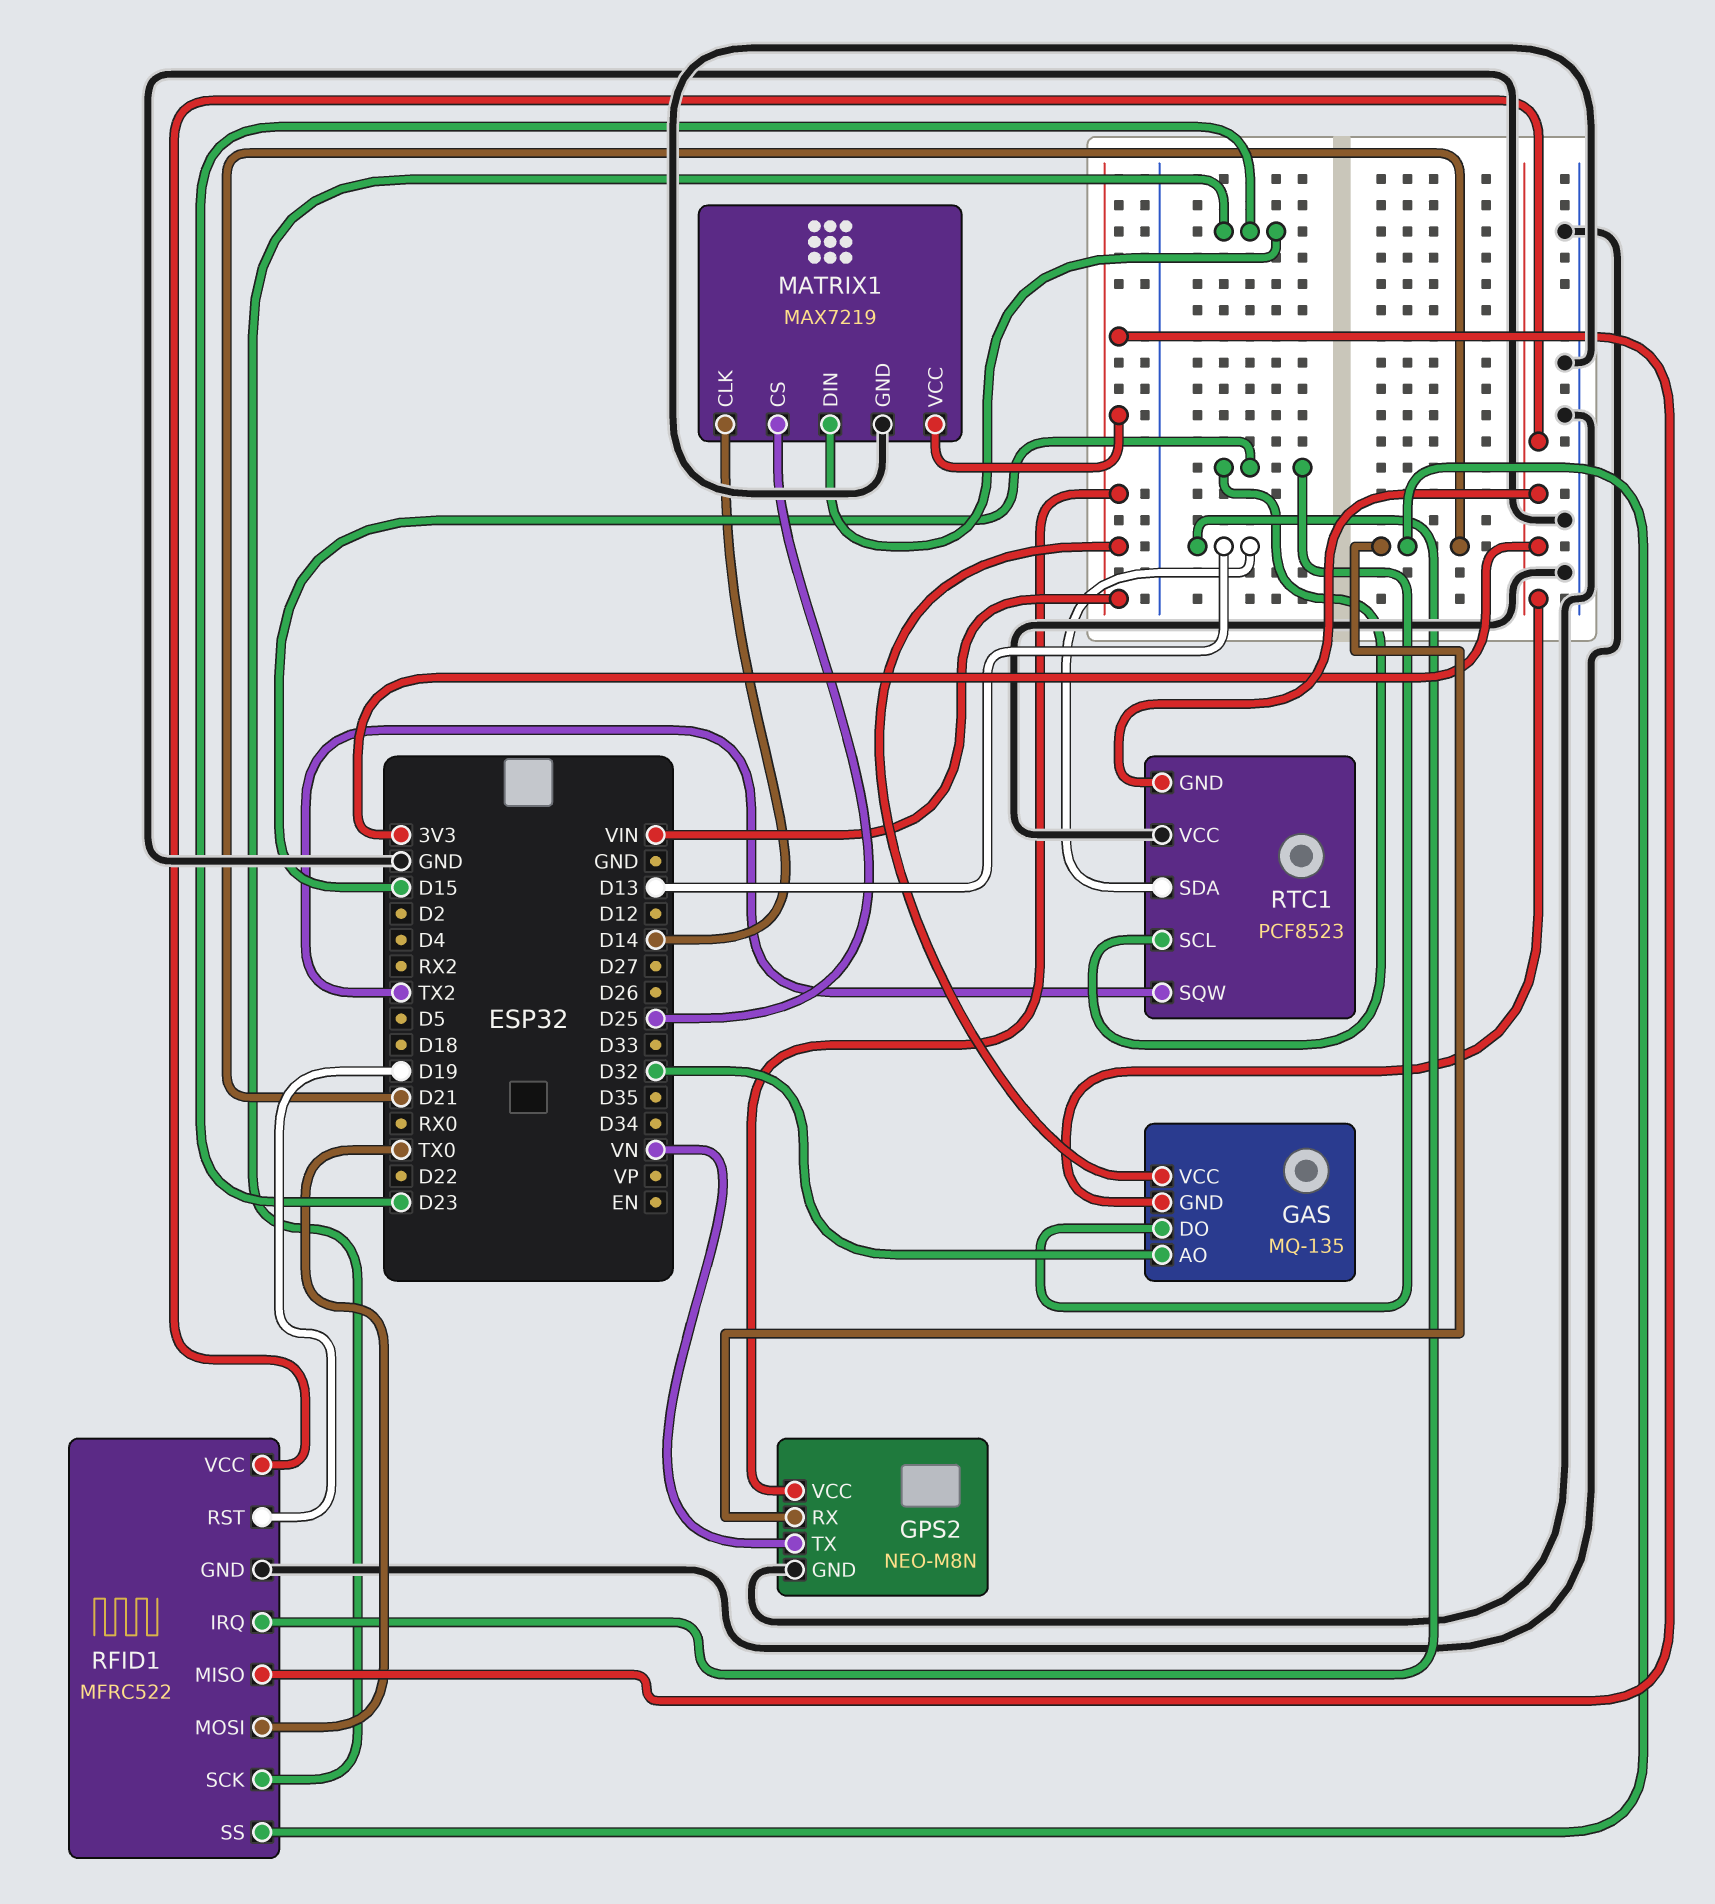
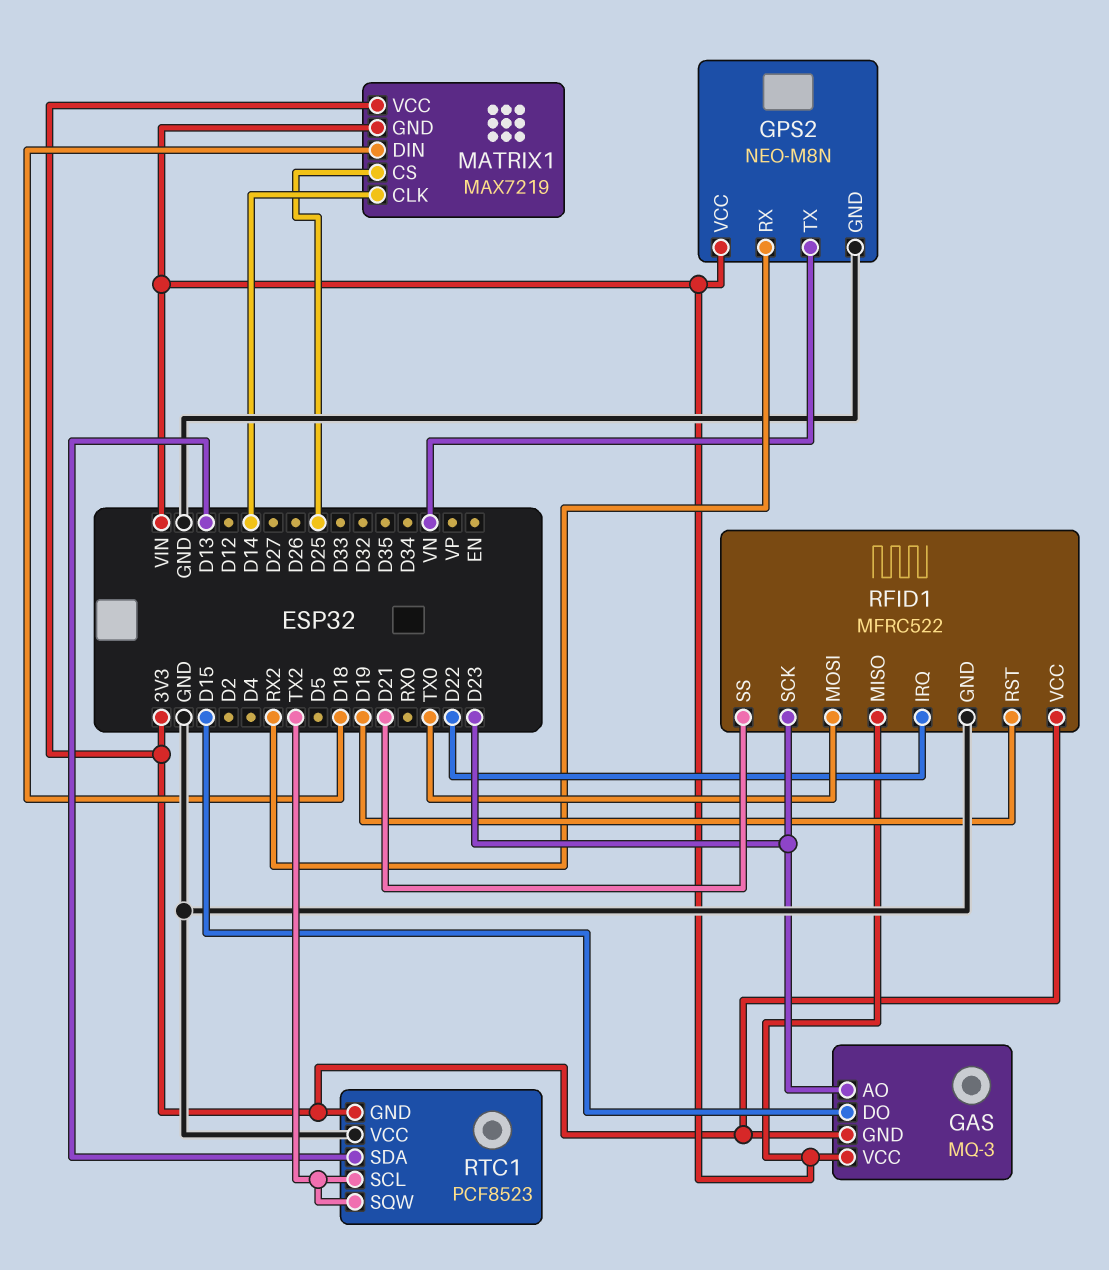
GAS: MQ-135 -> MQ-3
GAS pin AO: D32 -> D23
GPS2 pin RX: D21 -> RX2
MATRIX1 pin DIN: D23 -> D18
MATRIX1 pin GND: GND -> VIN
MATRIX1 pin VCC: VIN -> 3V3
RFID1 pin IRQ: D13 -> D22
RTC1 pin SCL: D15 -> TX2

